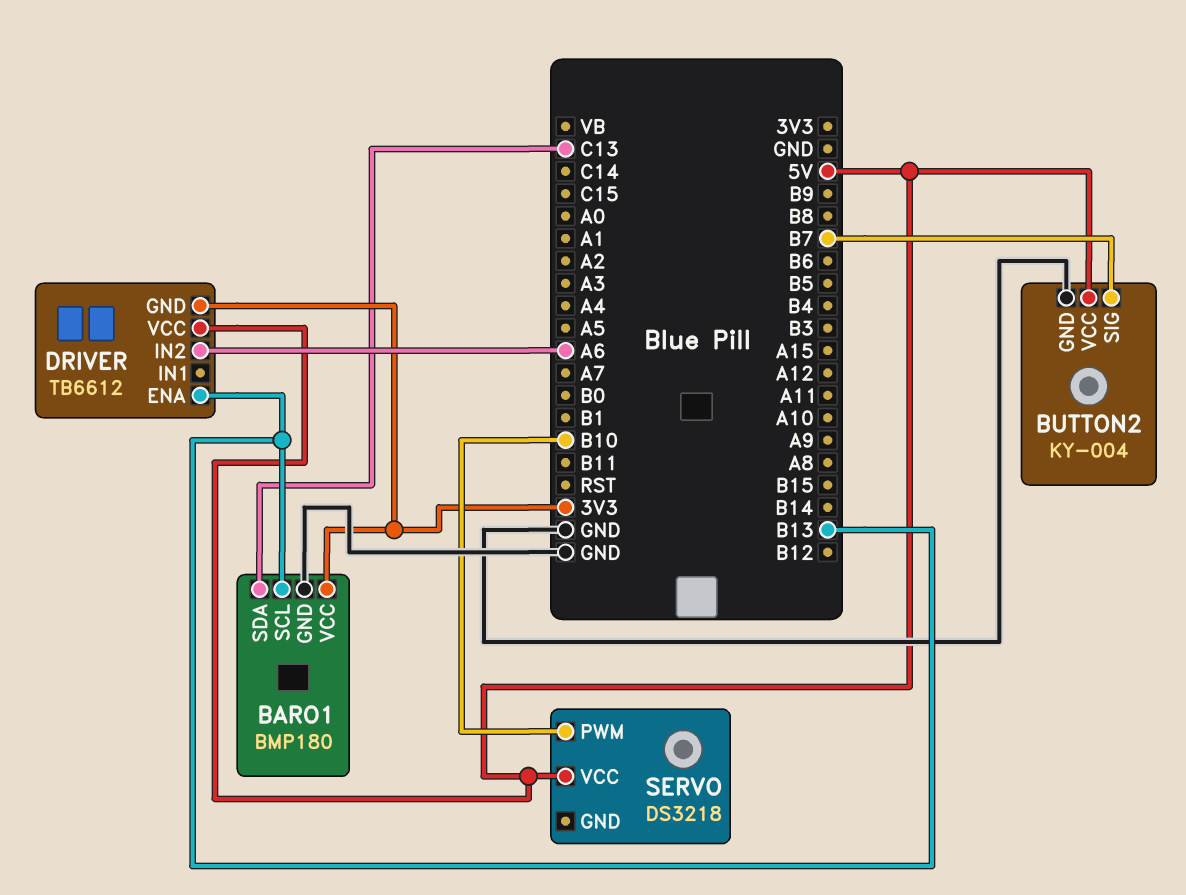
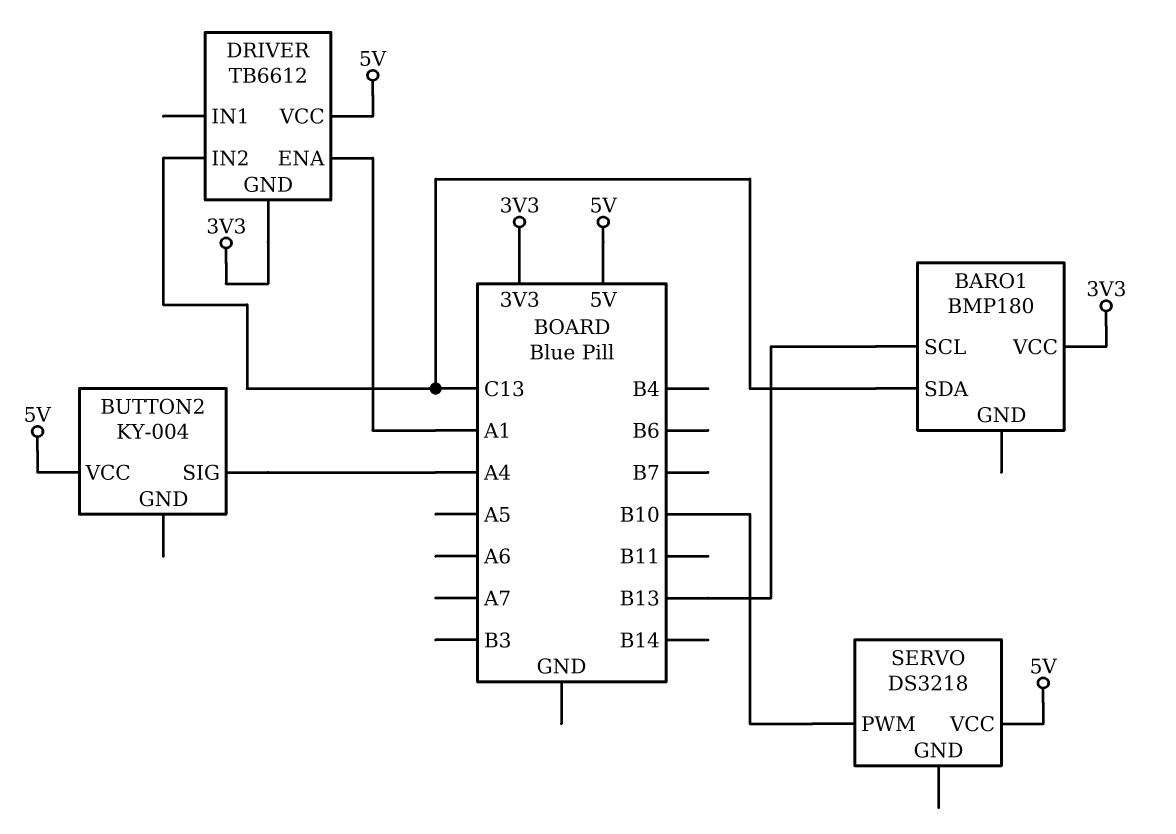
BARO1 pin GND: GND -> none
BUTTON2 pin GND: GND -> none
BUTTON2 pin SIG: B7 -> A4
DRIVER pin ENA: B13 -> A1
DRIVER pin IN2: A6 -> C13

